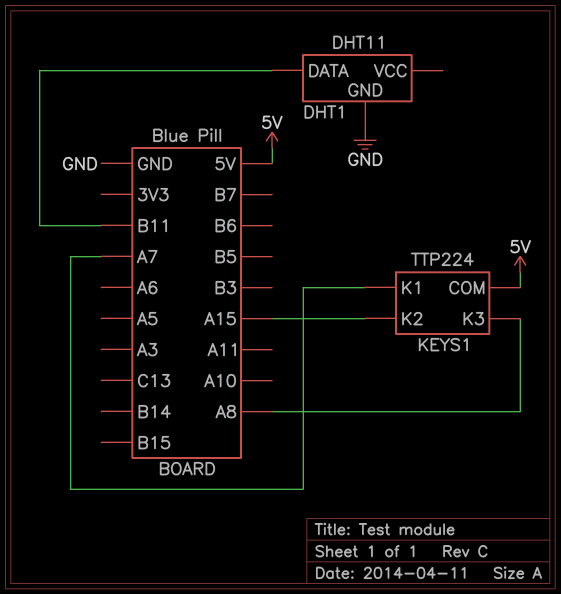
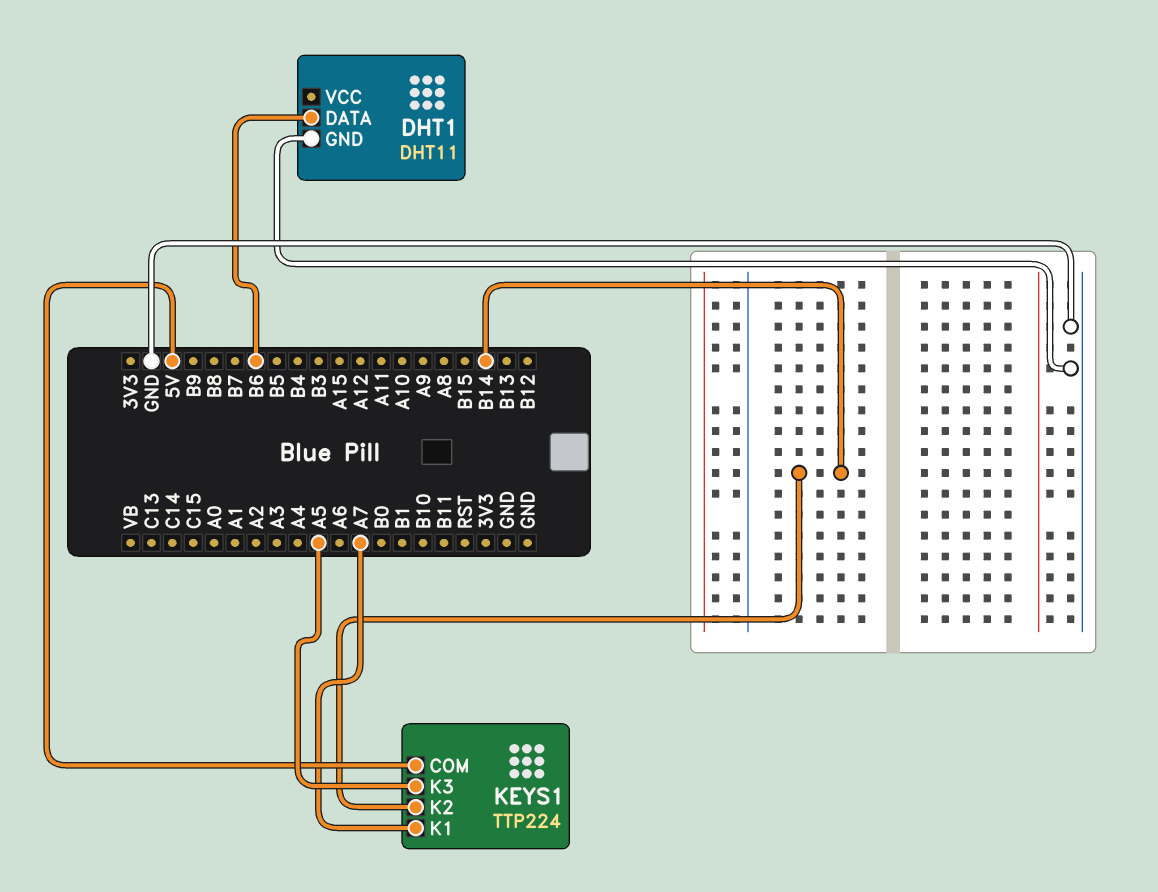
DHT1 pin DATA: B11 -> B6
KEYS1 pin K2: A15 -> B14
KEYS1 pin K3: A8 -> A5

